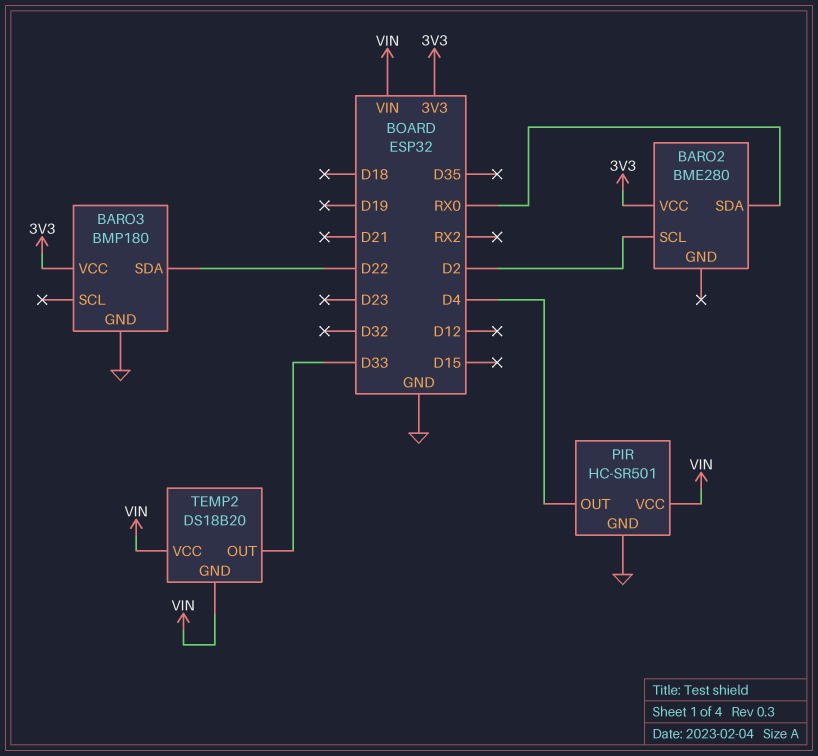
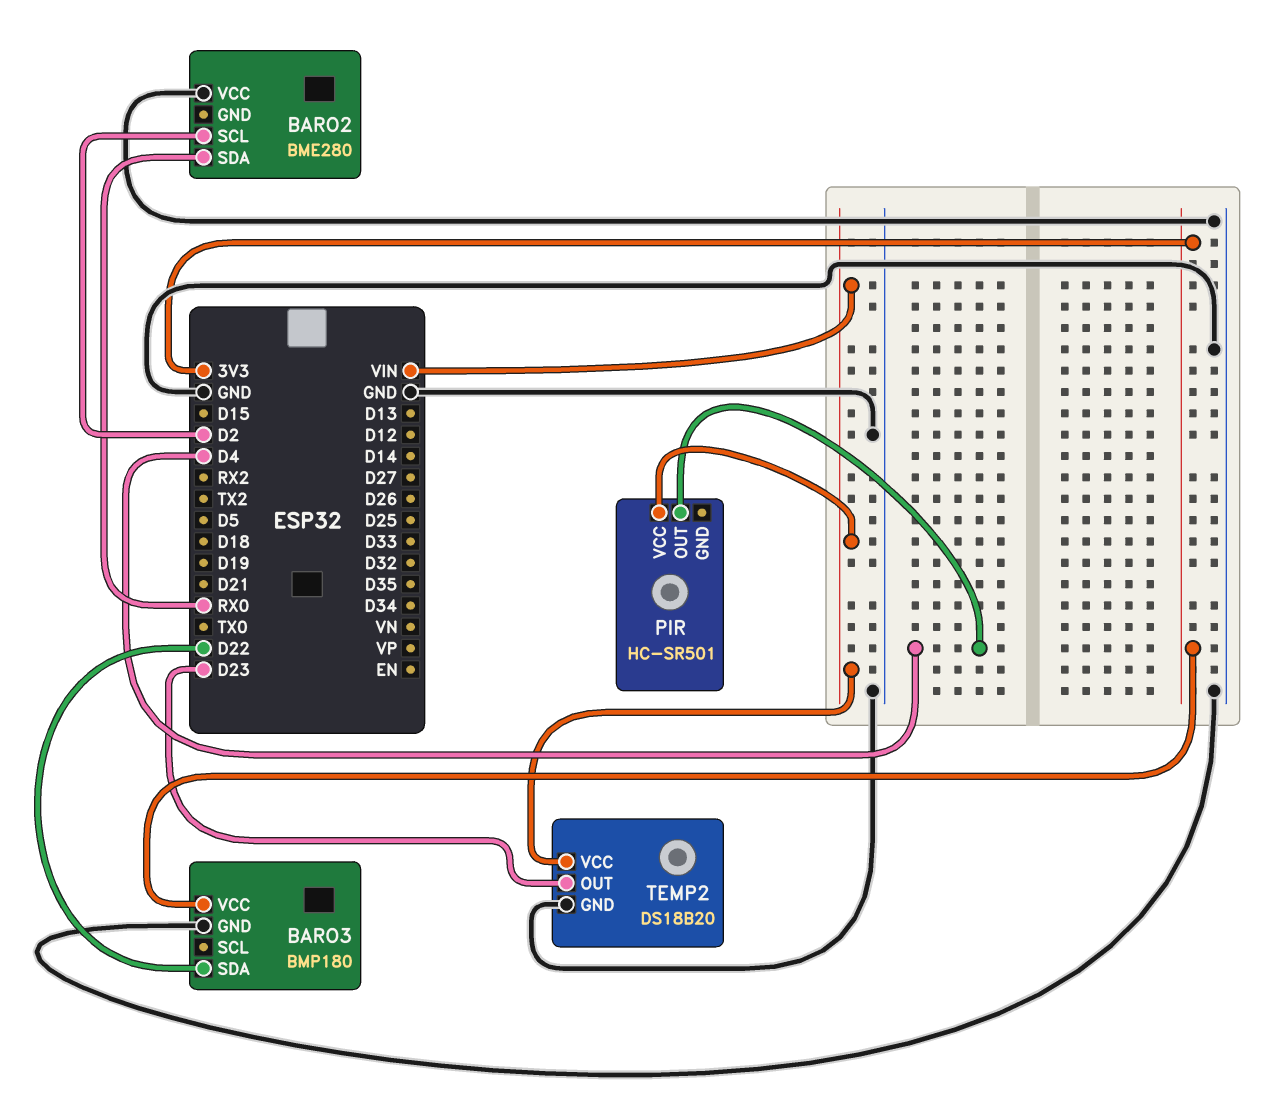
BARO2 pin VCC: 3V3 -> GND
PIR pin GND: GND -> none
TEMP2 pin GND: VIN -> GND
TEMP2 pin OUT: D33 -> D23

